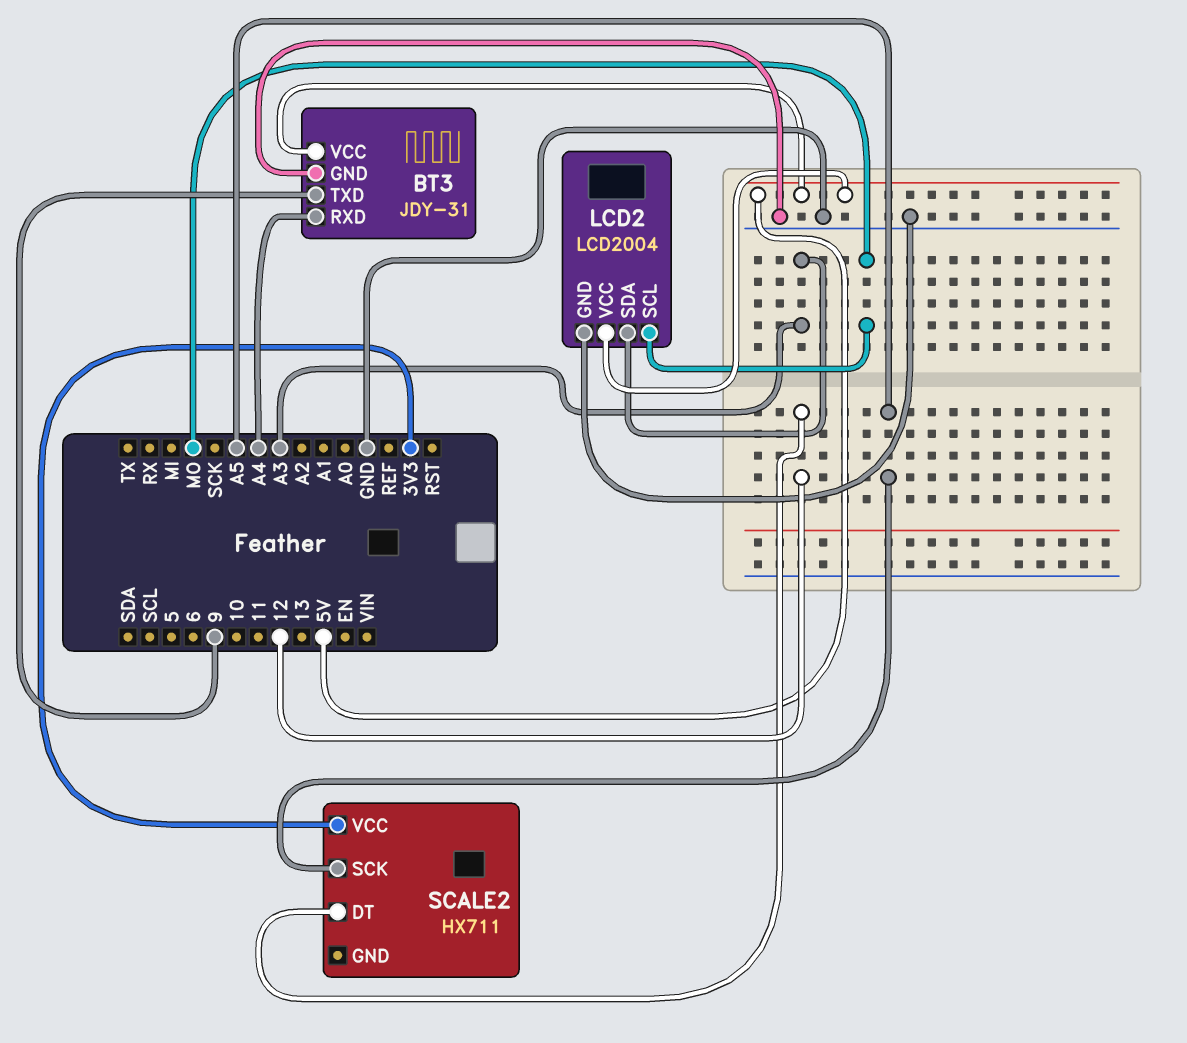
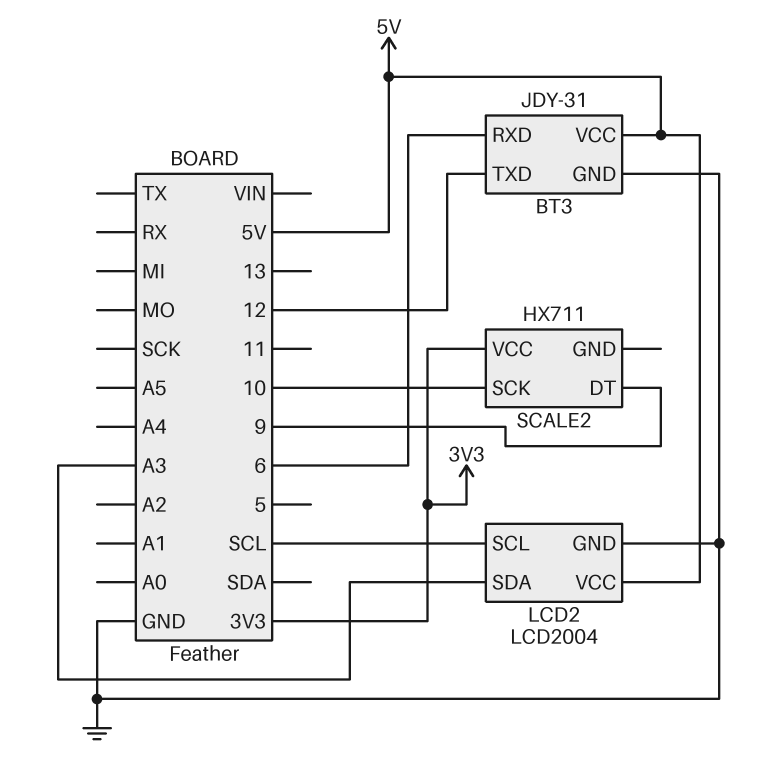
BT3 pin RXD: A4 -> 6
BT3 pin TXD: 9 -> 12
LCD2 pin SCL: MO -> SCL
SCALE2 pin DT: 12 -> 9
SCALE2 pin SCK: A5 -> 10

